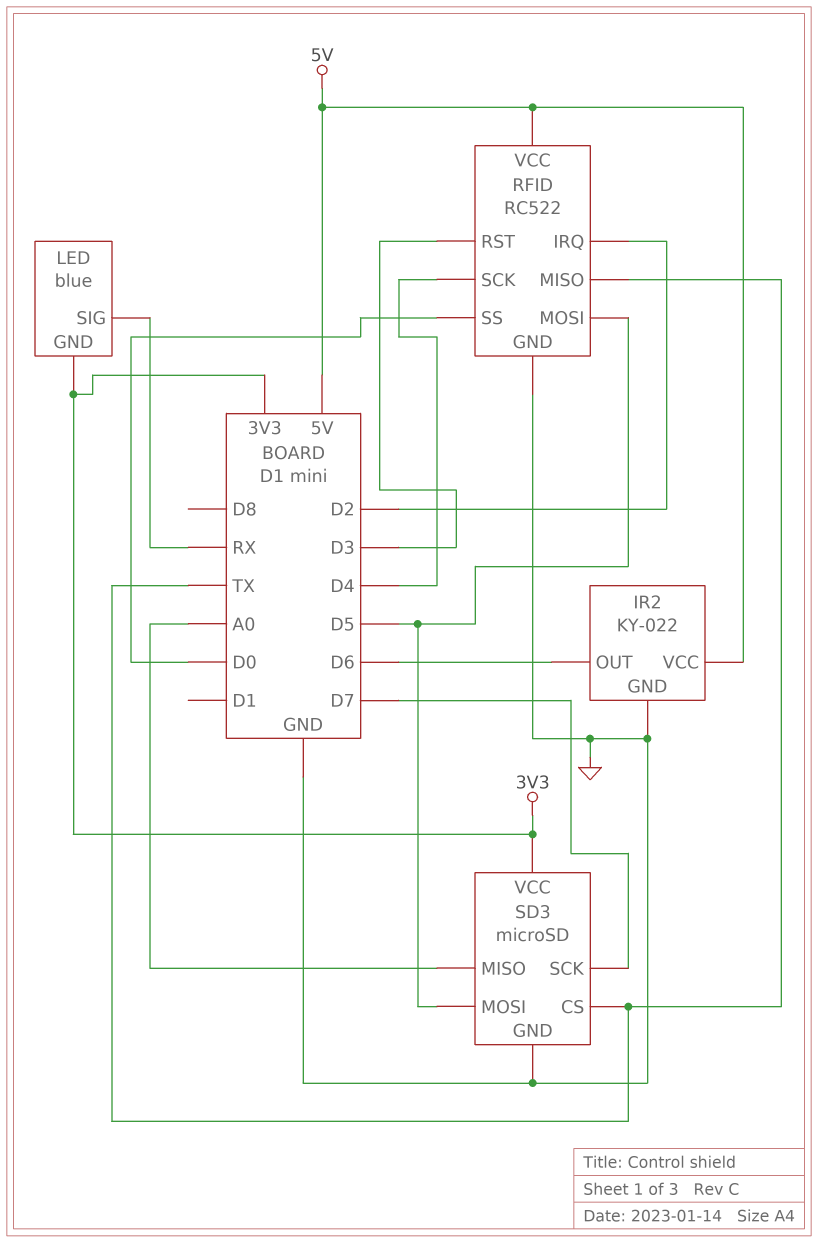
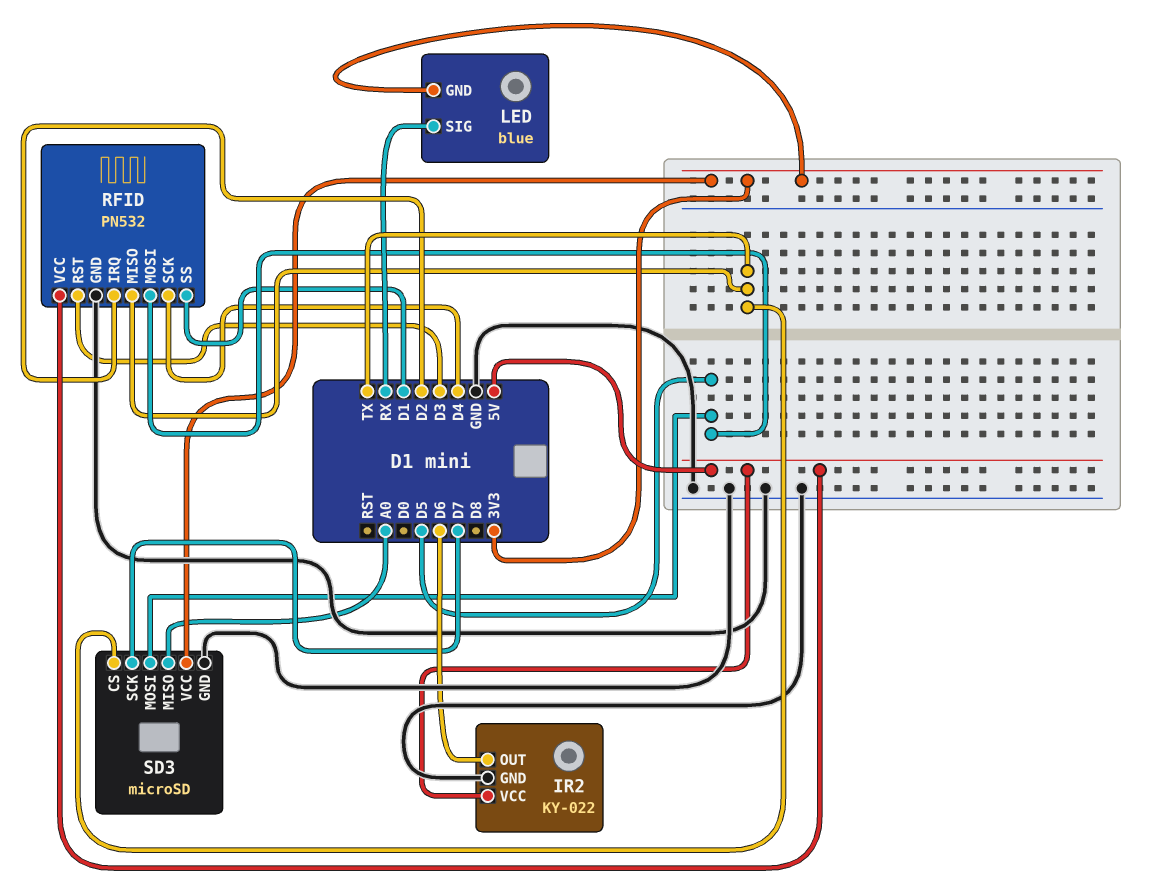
RFID: RC522 -> PN532
RFID pin SS: D0 -> D1

